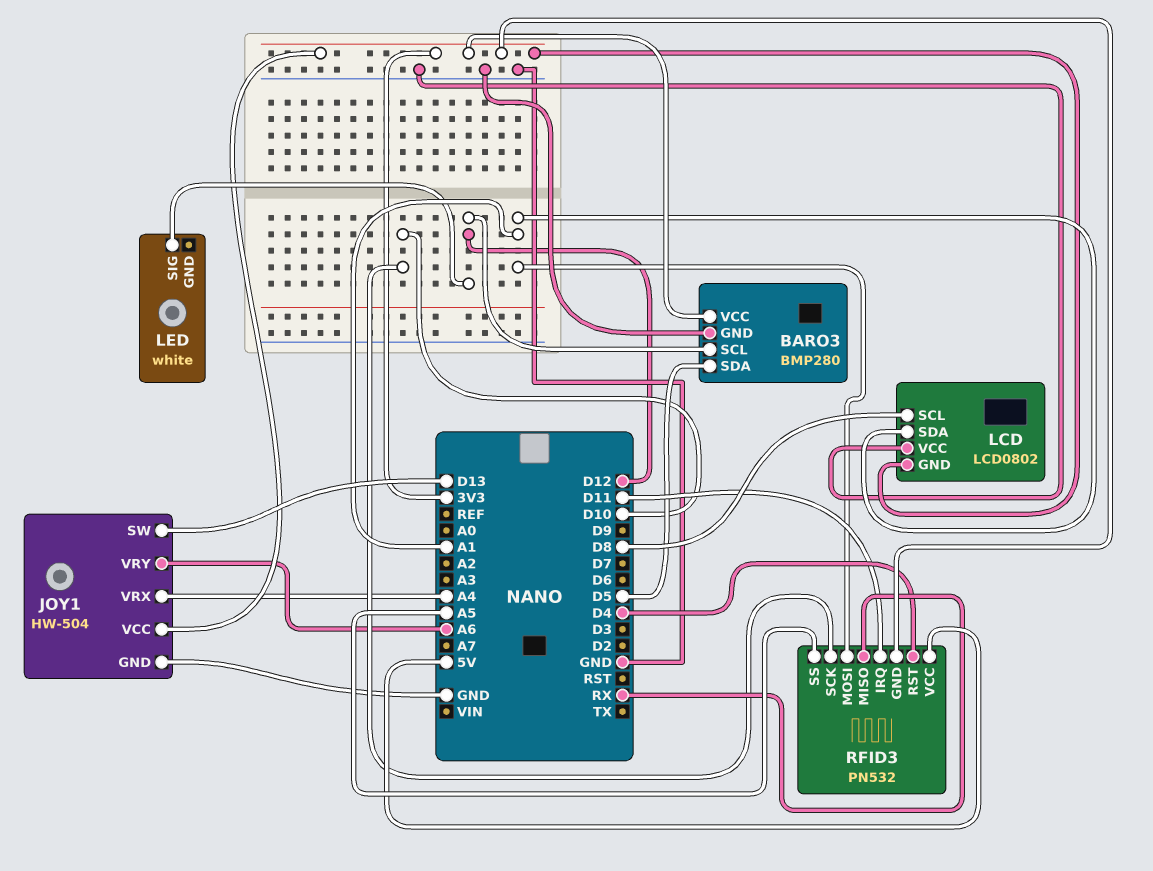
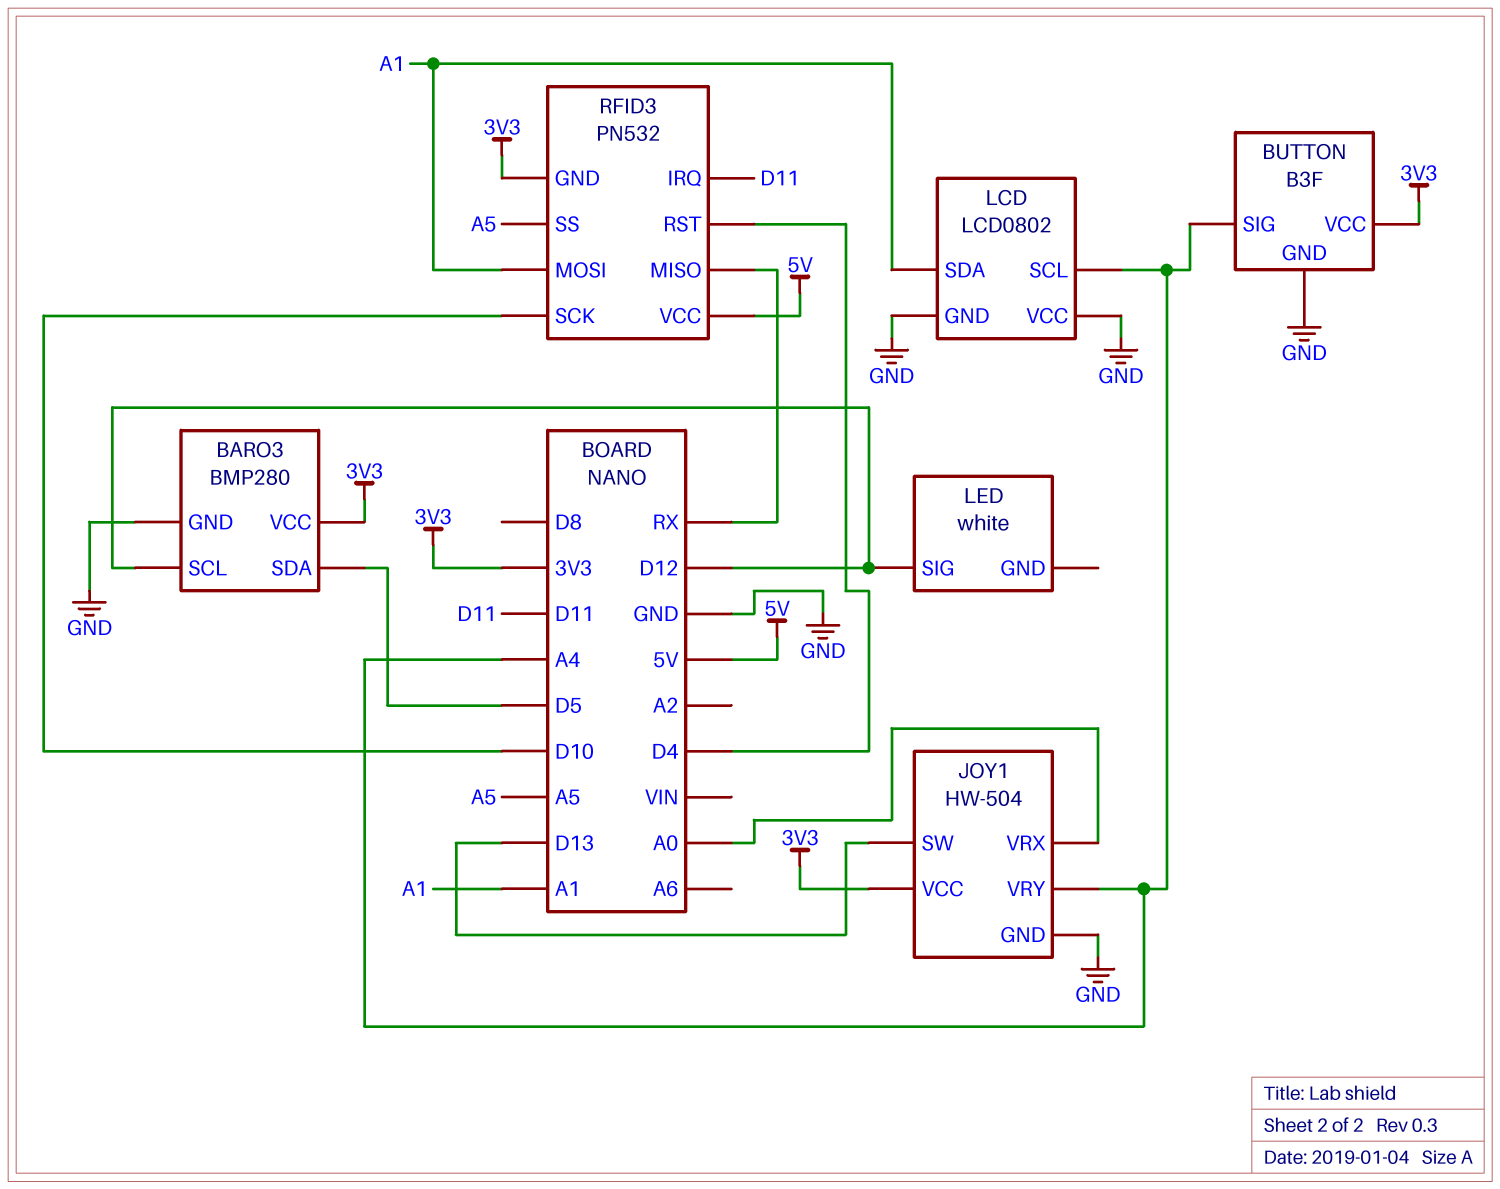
BUTTON: none -> B3F
BUTTON pin GND: none -> GND
BUTTON pin SIG: none -> A4
BUTTON pin VCC: none -> 3V3
JOY1 pin VRX: A4 -> A0
JOY1 pin VRY: A6 -> A4
LCD pin GND: 3V3 -> GND
LCD pin SCL: D8 -> A4

